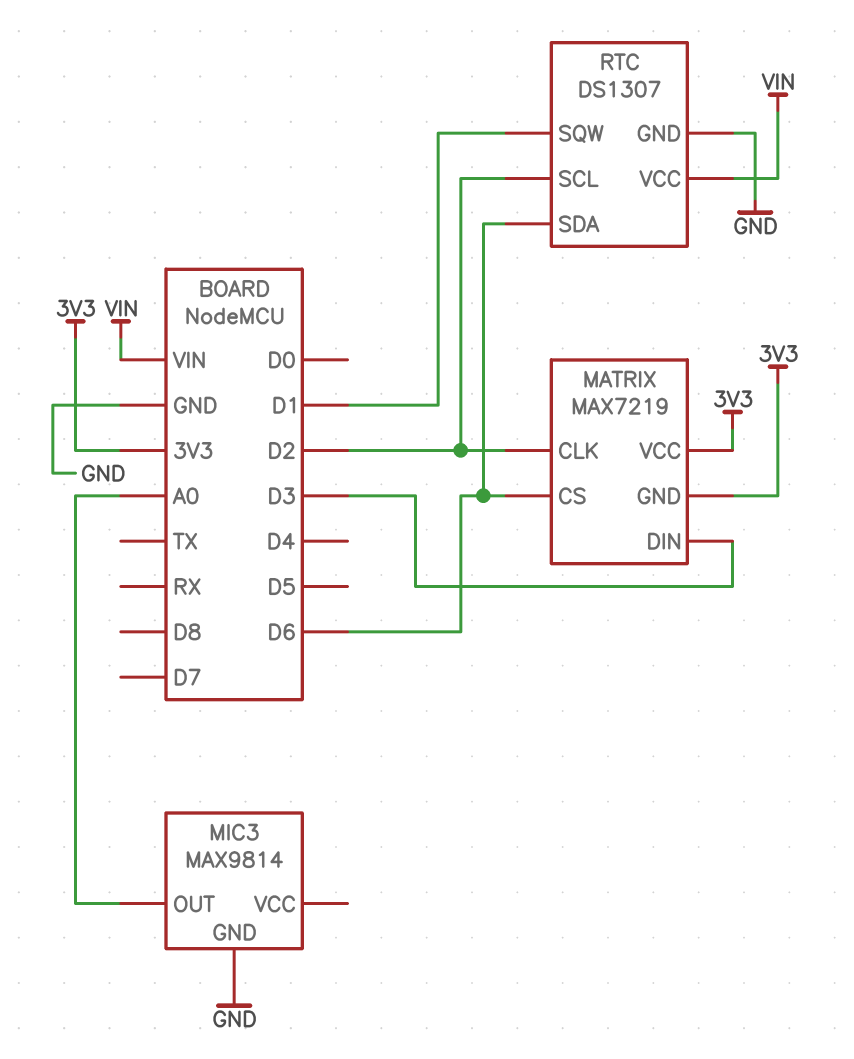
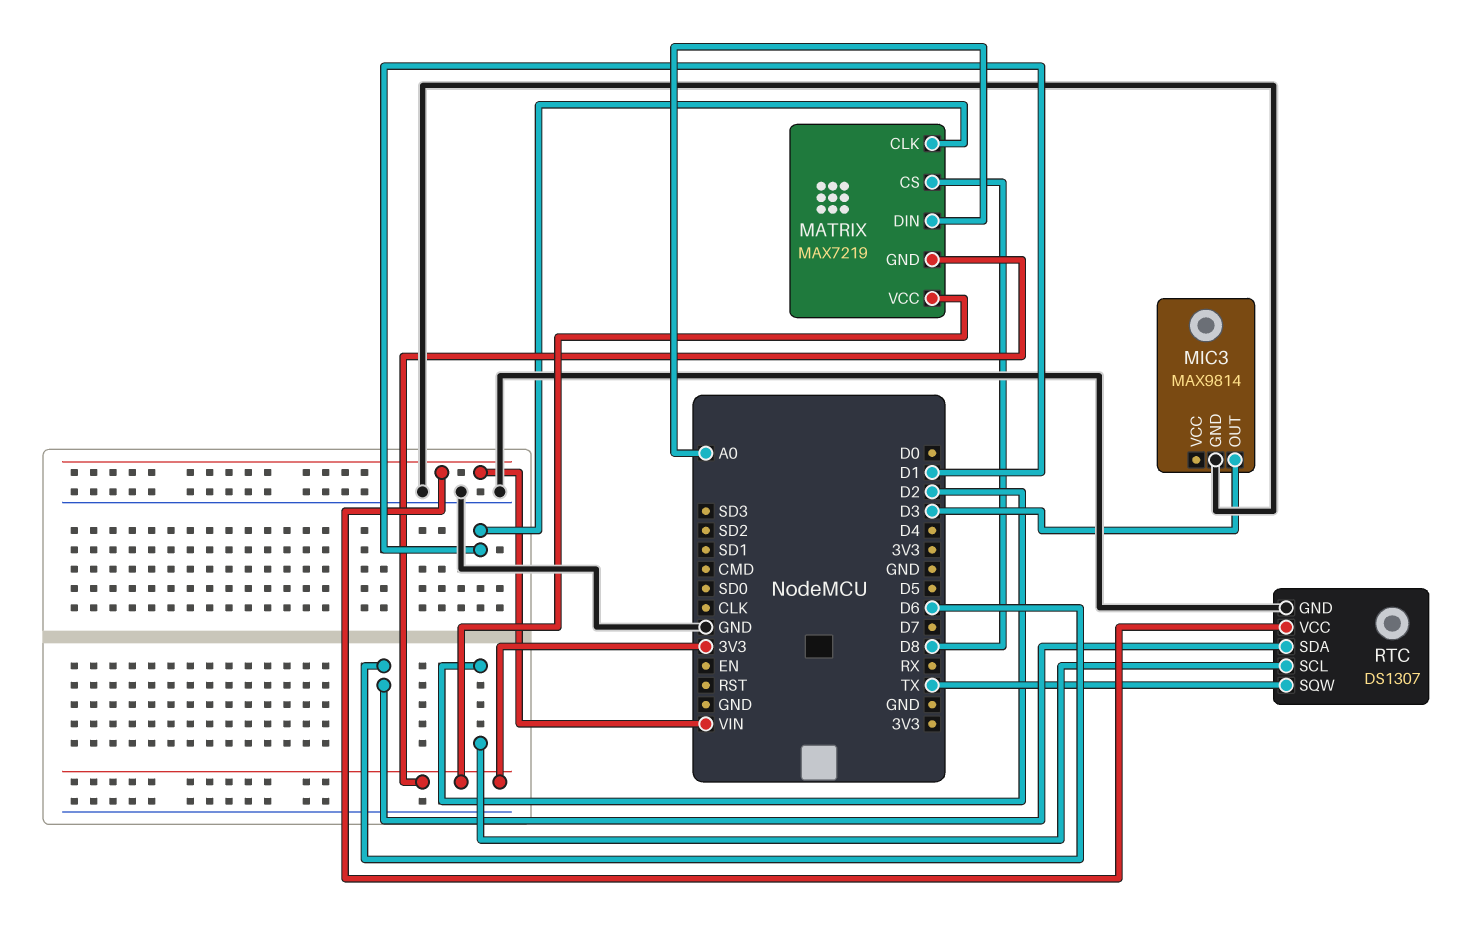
MATRIX pin CLK: D2 -> D1
MATRIX pin CS: D6 -> D8
MATRIX pin DIN: D3 -> A0
MIC3 pin OUT: A0 -> D3
RTC pin SQW: D1 -> TX

